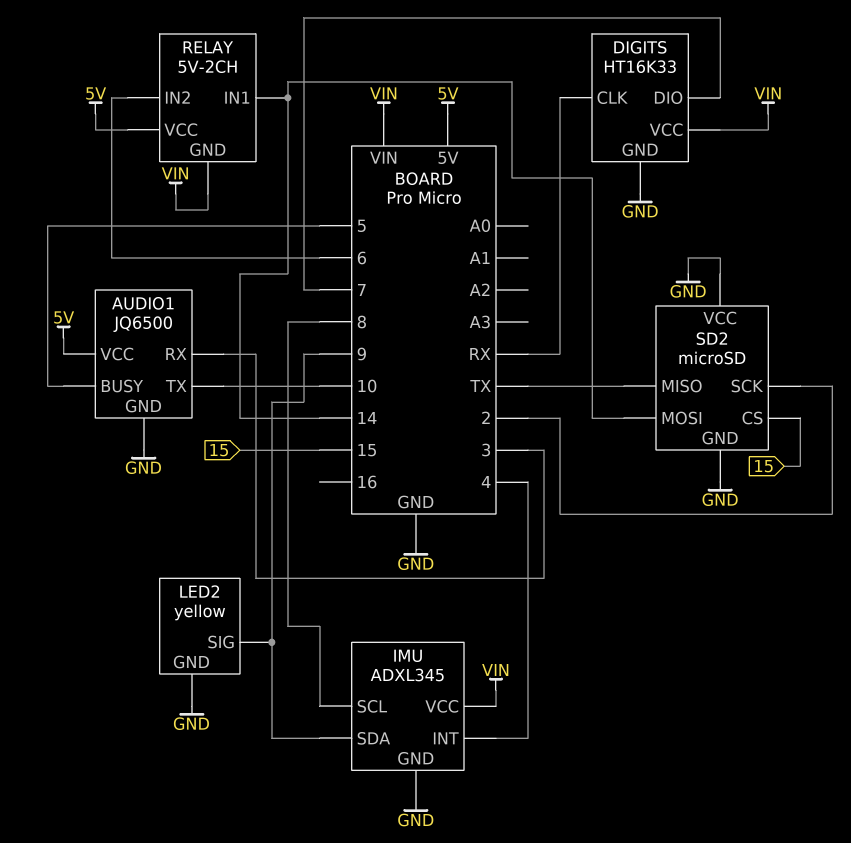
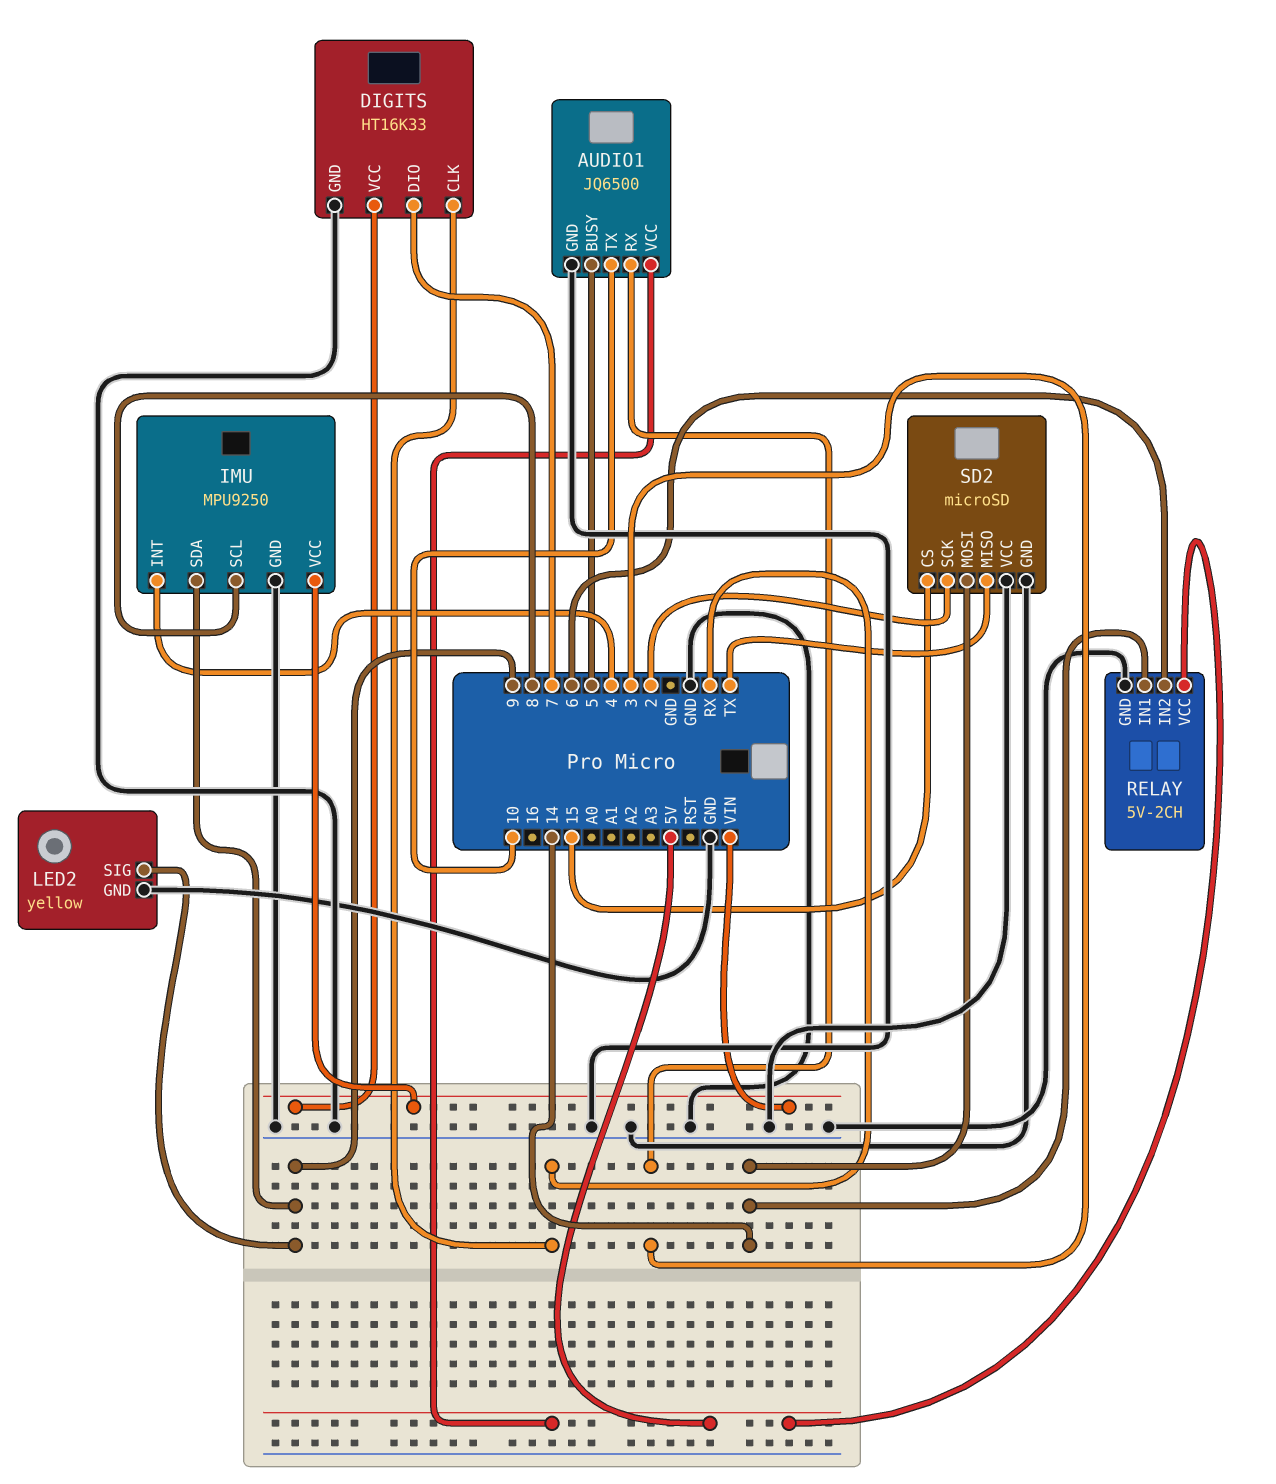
IMU: ADXL345 -> MPU9250
RELAY pin GND: VIN -> GND

